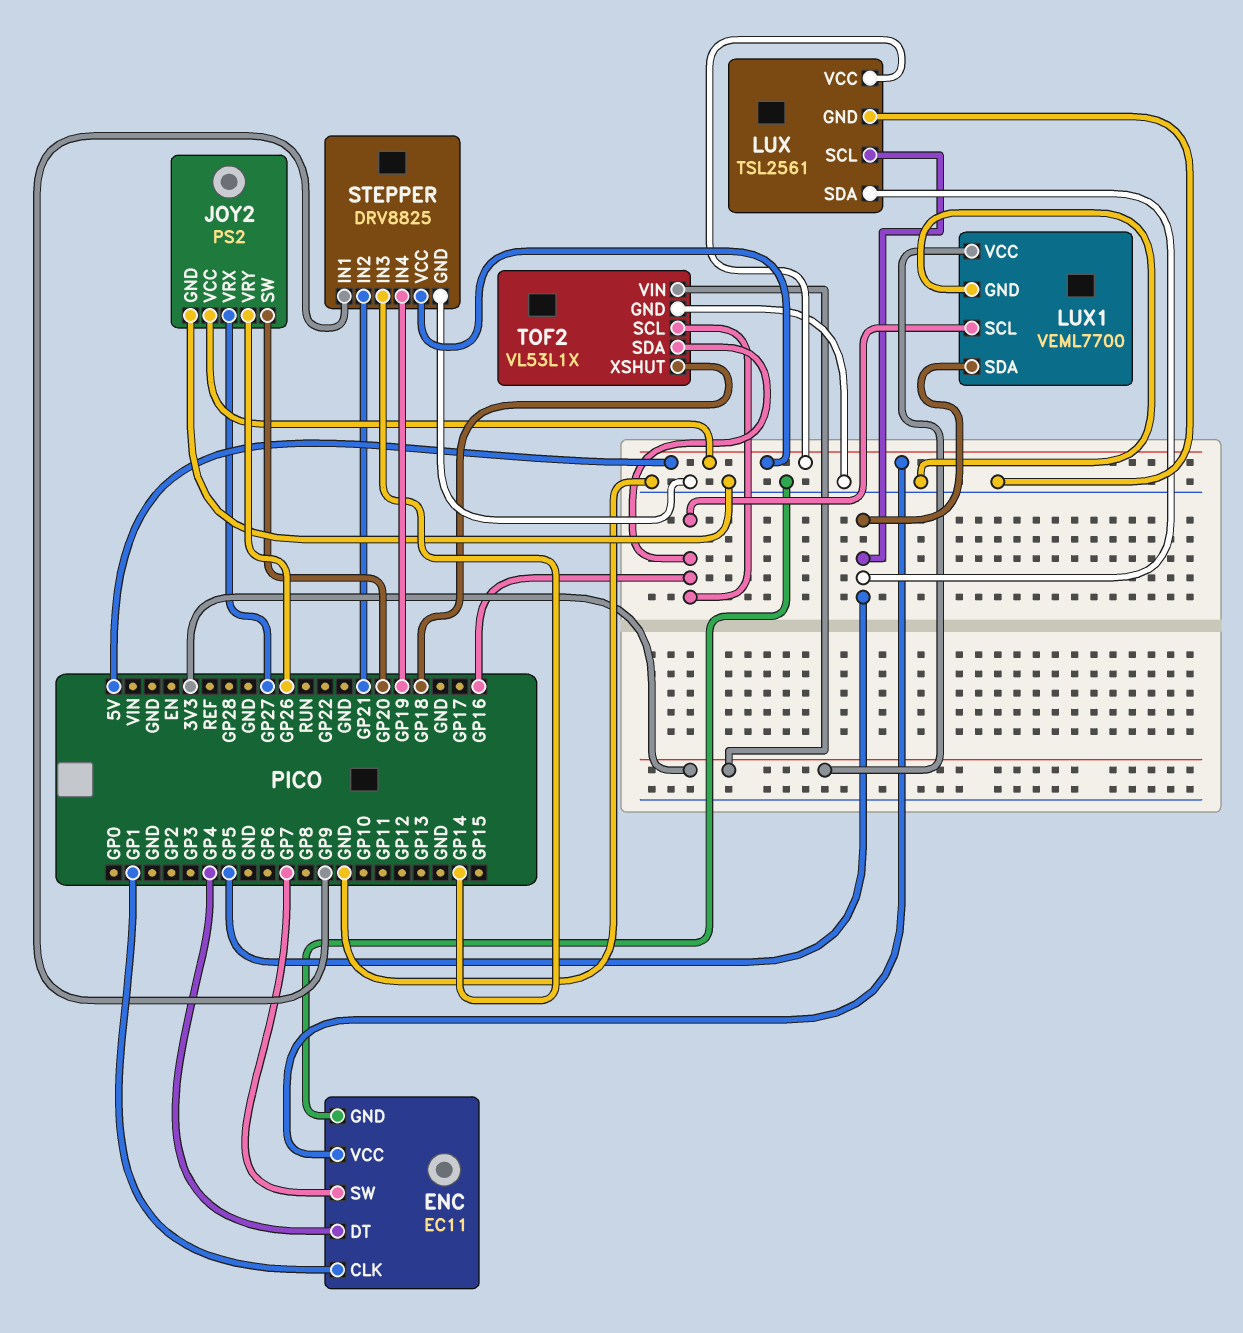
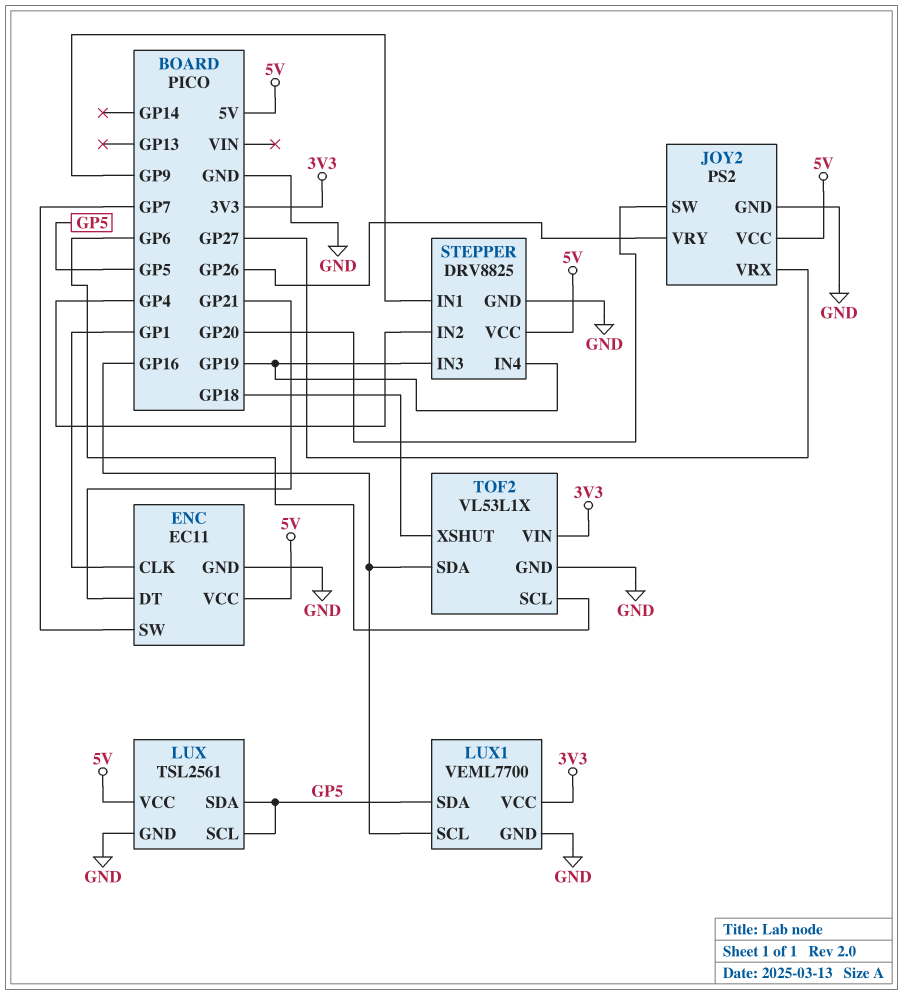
ENC pin DT: GP4 -> GP21
STEPPER pin IN2: GP21 -> GP4
STEPPER pin IN3: GP14 -> GP19
TOF2 pin SCL: GP16 -> GP6

